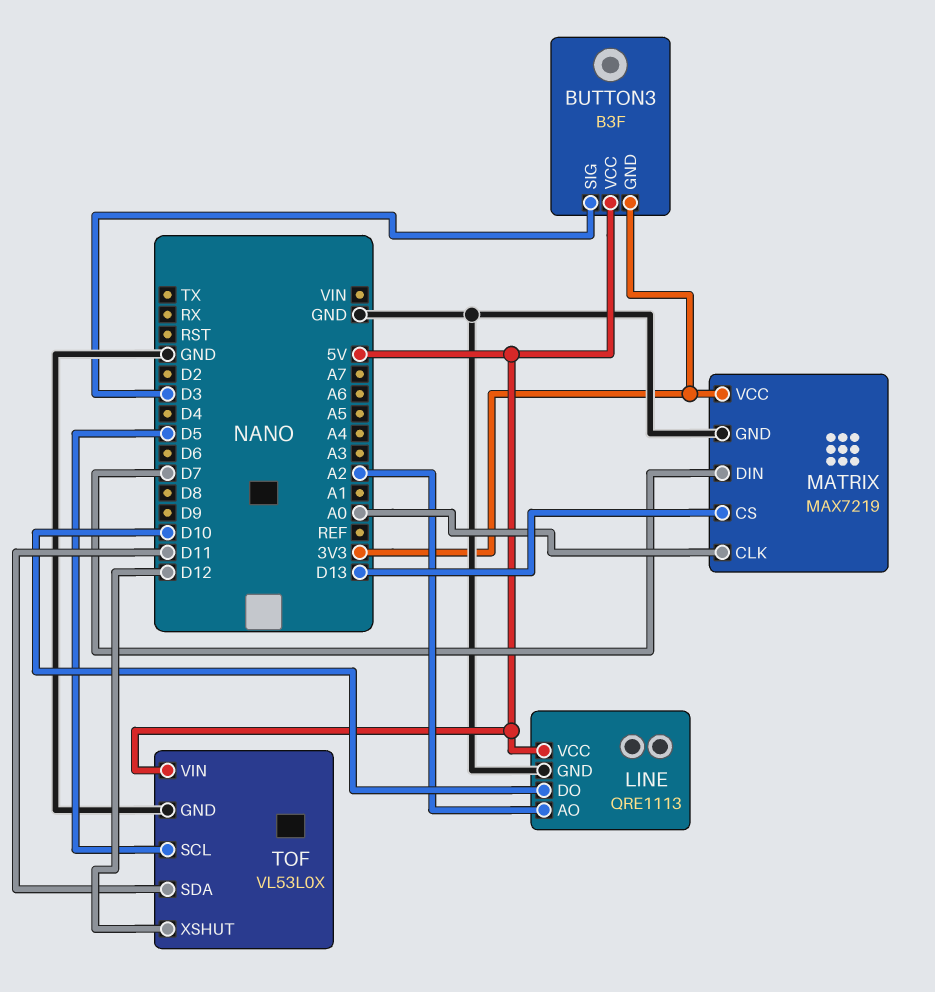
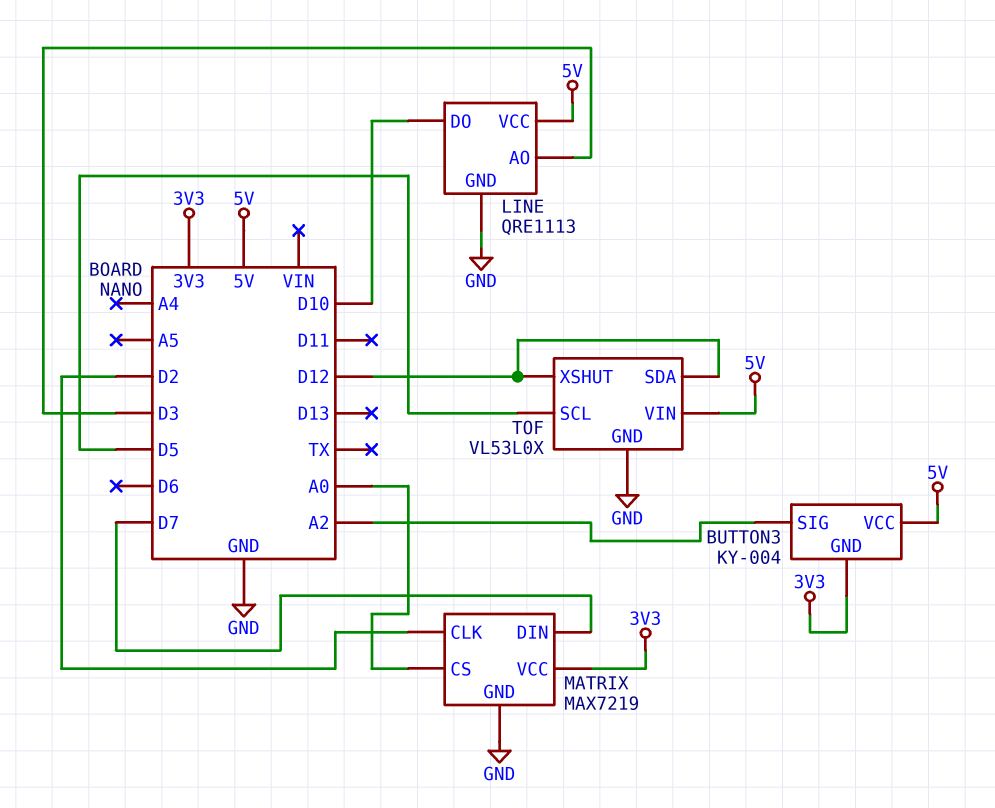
BUTTON3: B3F -> KY-004
BUTTON3 pin SIG: D3 -> A2
LINE pin AO: A2 -> D3
MATRIX pin CLK: A0 -> D2
MATRIX pin CS: D13 -> A0
TOF pin SDA: D11 -> D12

